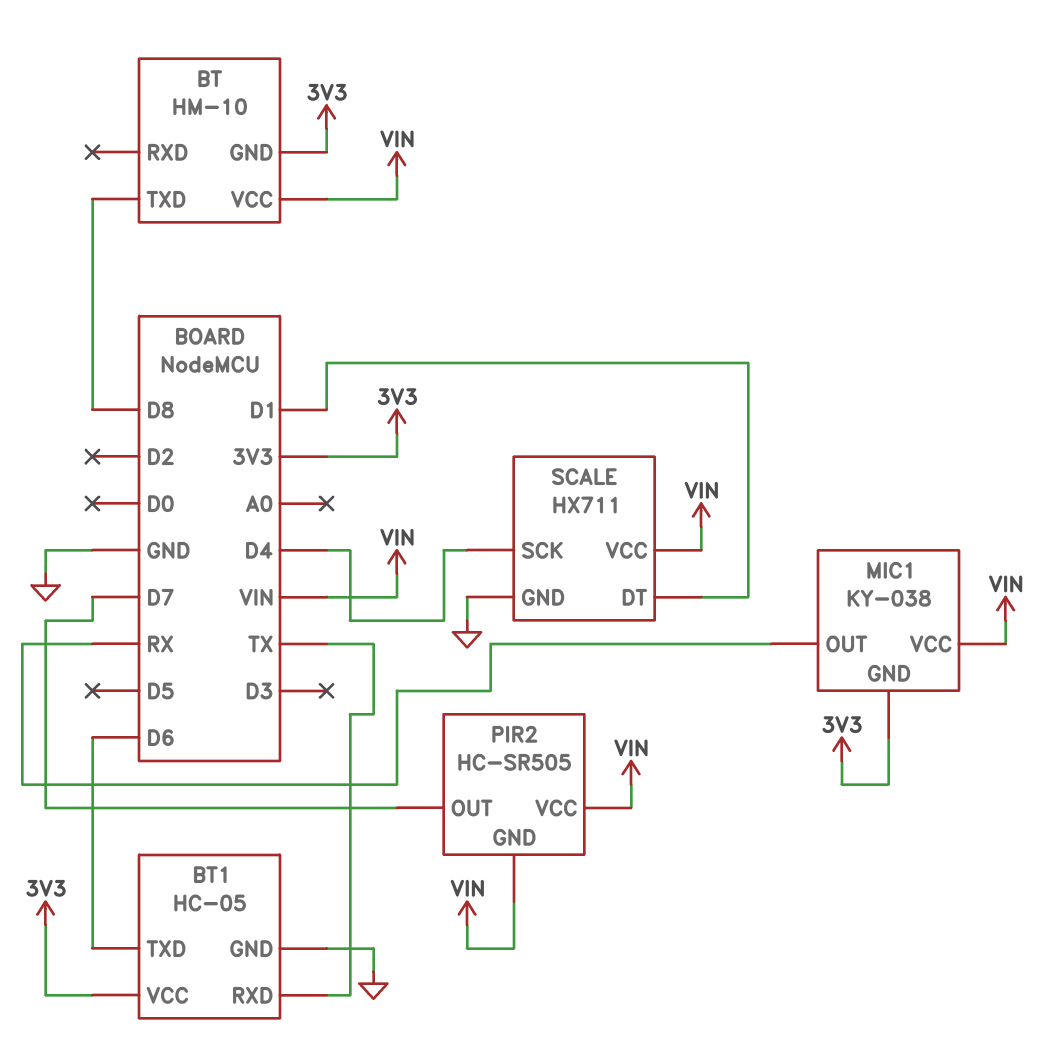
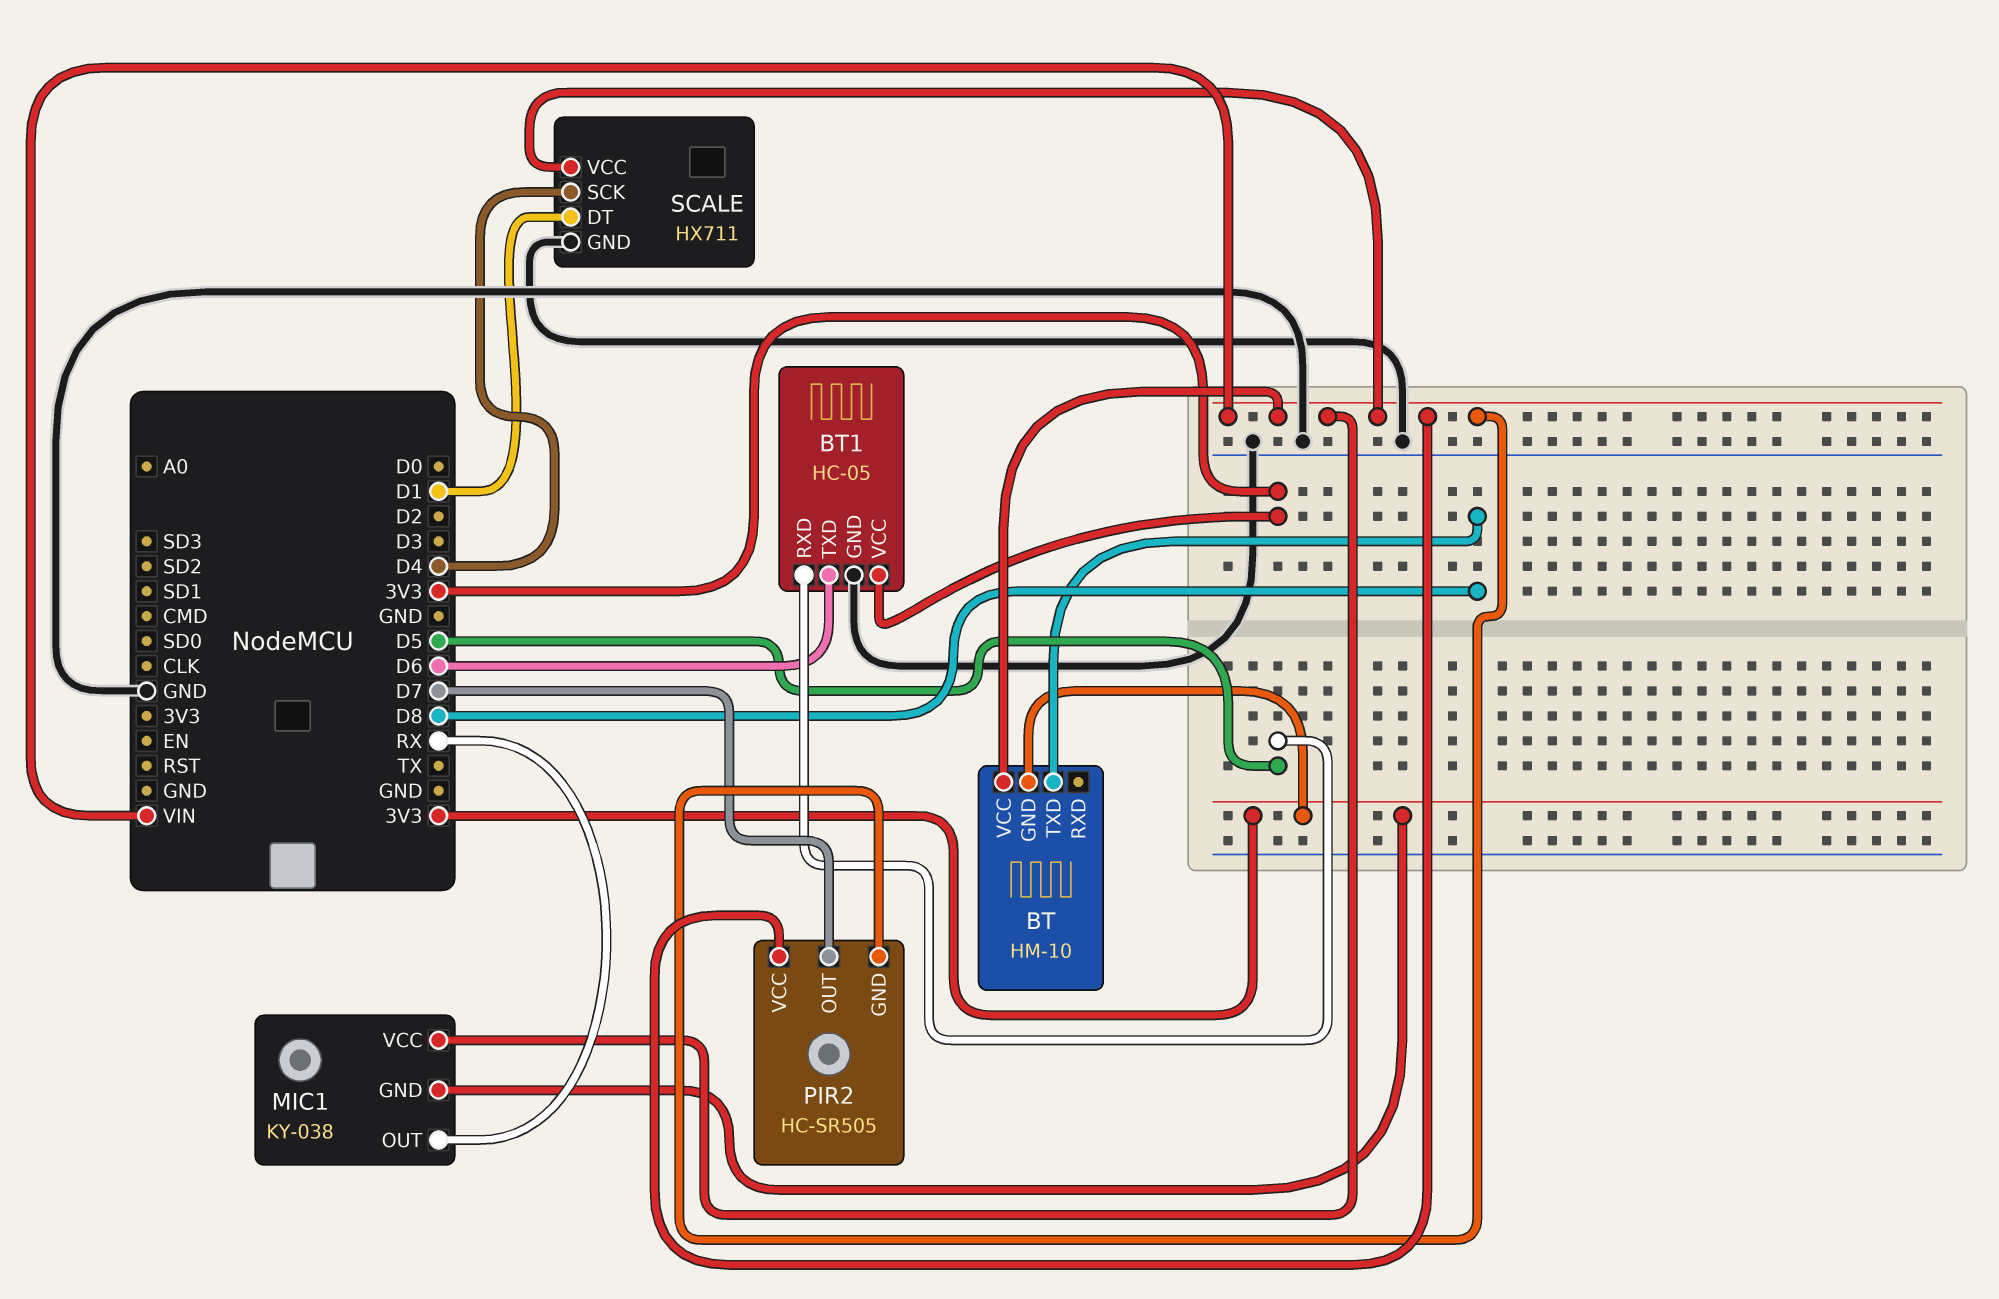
BT1 pin RXD: TX -> D5

